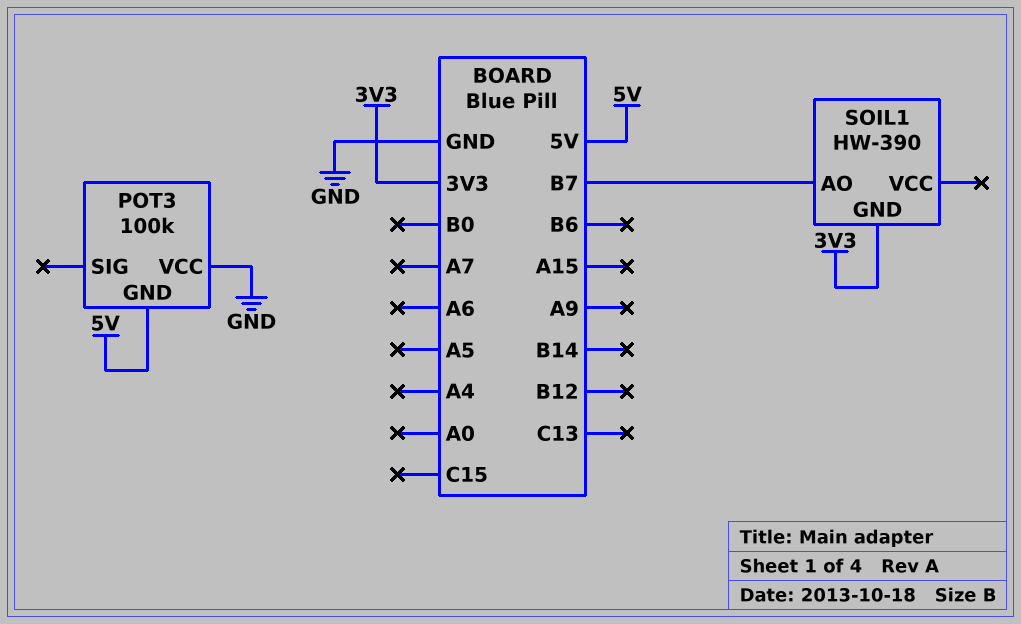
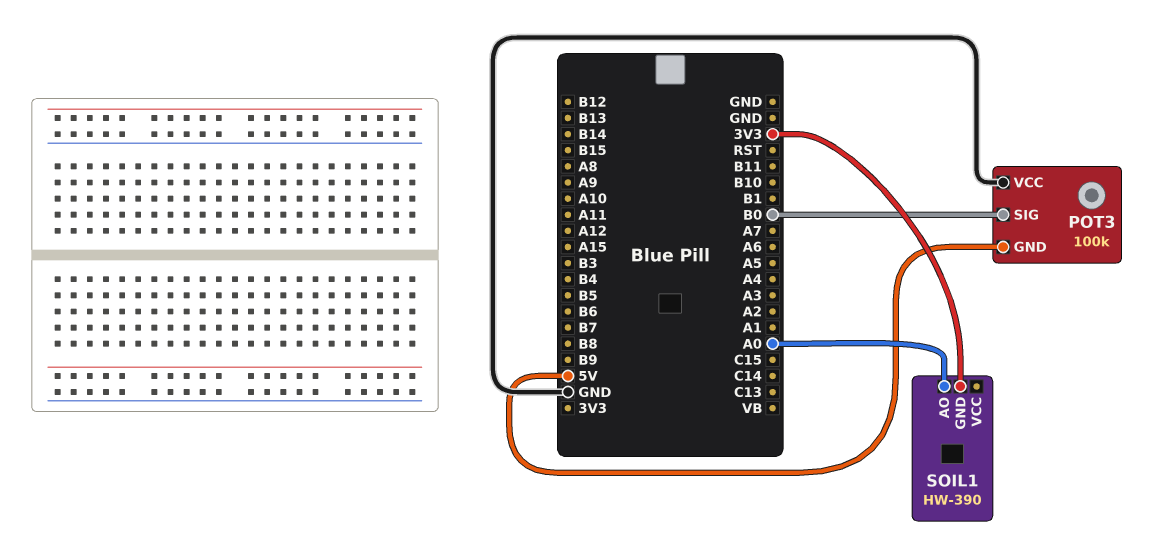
POT3 pin SIG: none -> B0
SOIL1 pin AO: B7 -> A0

